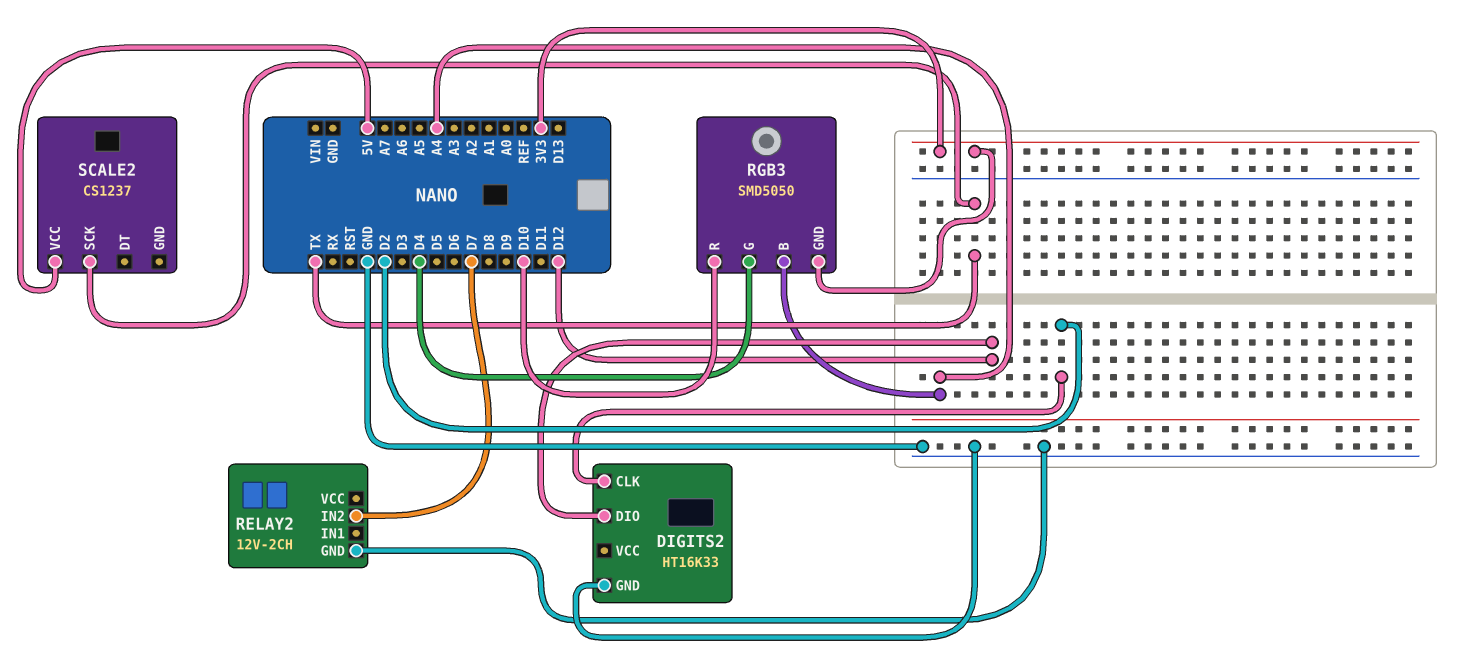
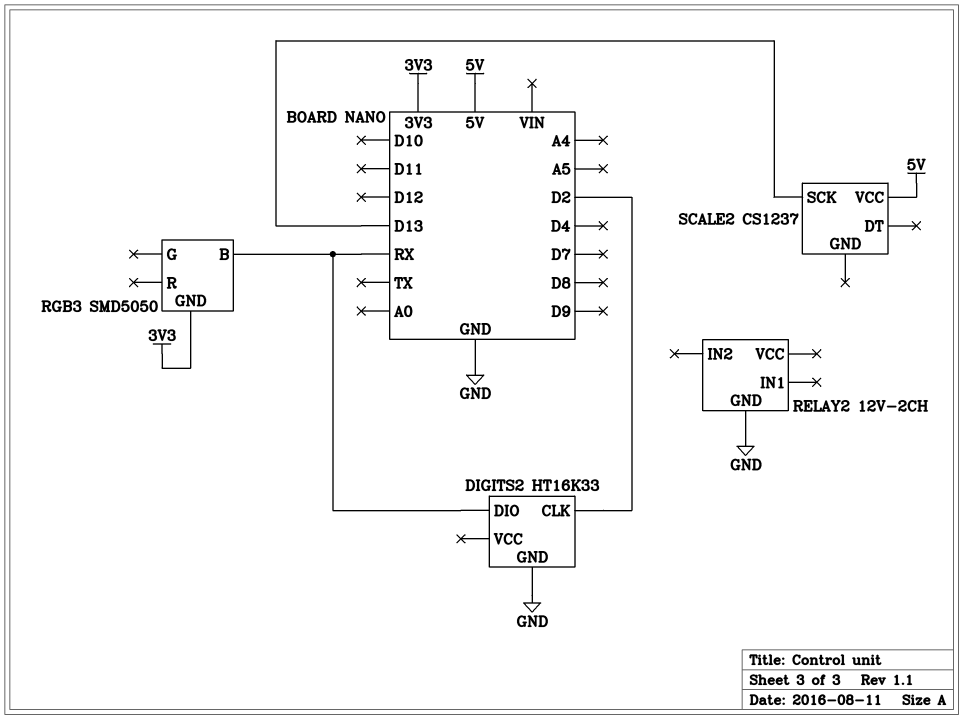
DIGITS2 pin DIO: D12 -> RX
RELAY2 pin IN2: D7 -> none
RGB3 pin B: A4 -> RX
RGB3 pin G: D4 -> none
RGB3 pin R: D10 -> none
SCALE2 pin SCK: TX -> D13

